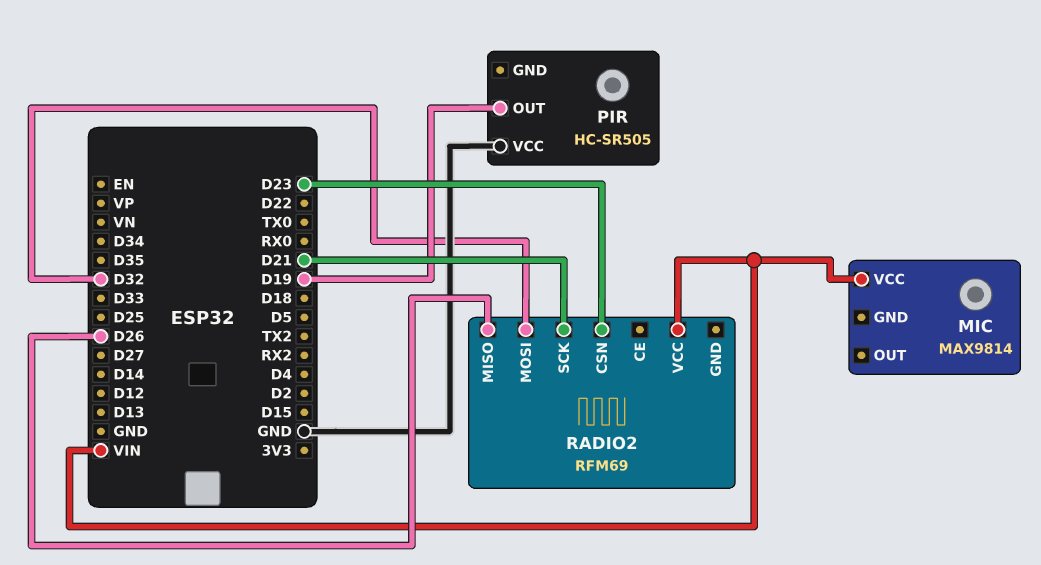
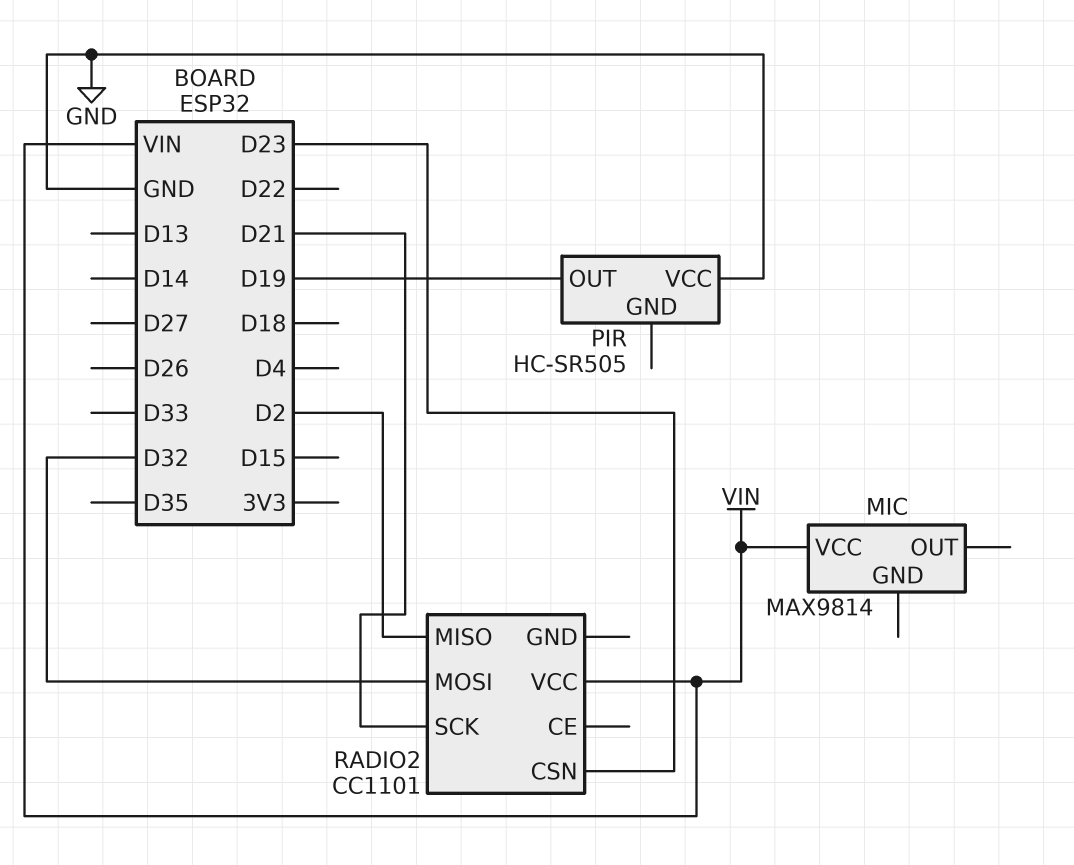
RADIO2: RFM69 -> CC1101
RADIO2 pin MISO: D26 -> D2

